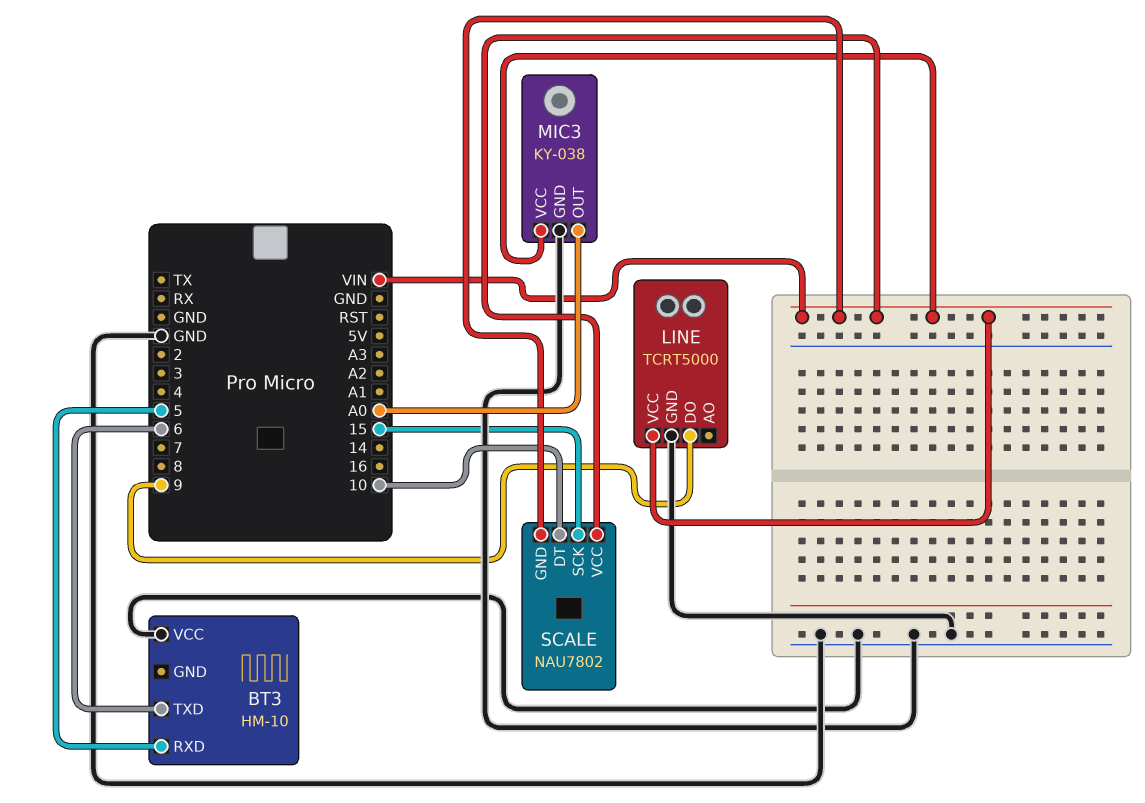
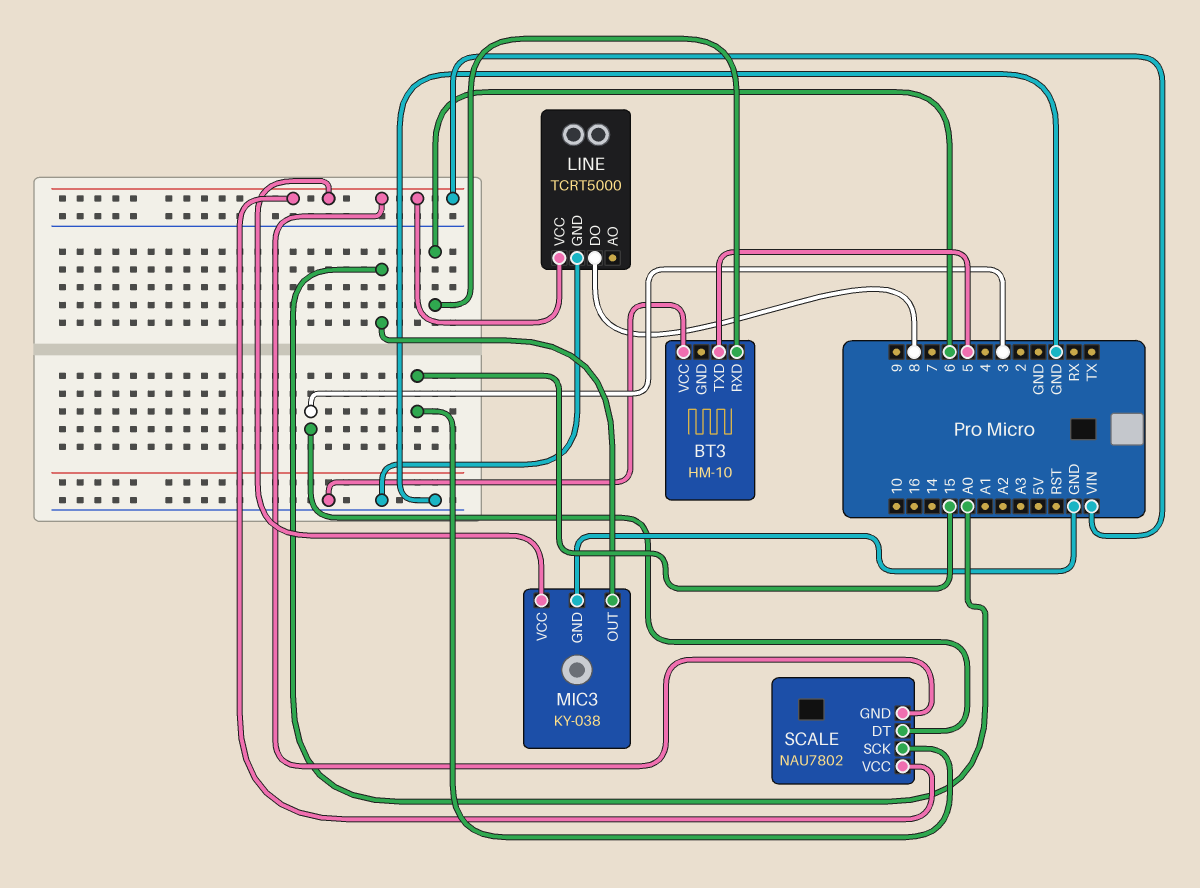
BT3 pin RXD: 5 -> 6
BT3 pin TXD: 6 -> 5
LINE pin DO: 9 -> 8
SCALE pin DT: 10 -> 3

